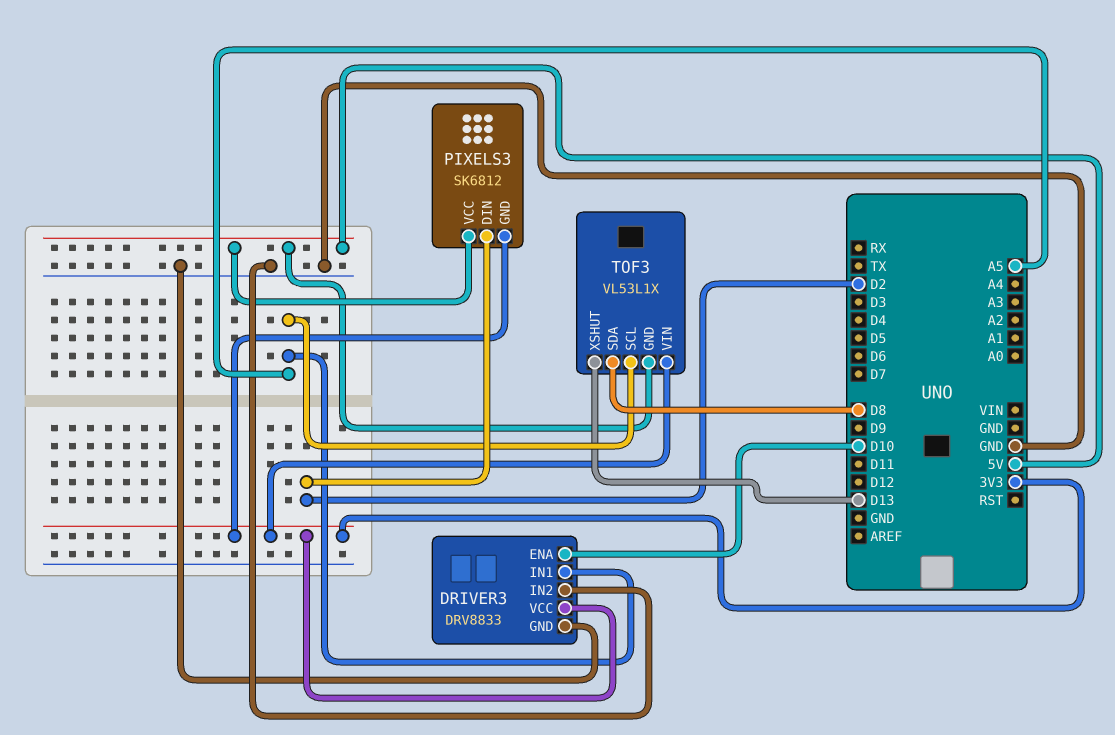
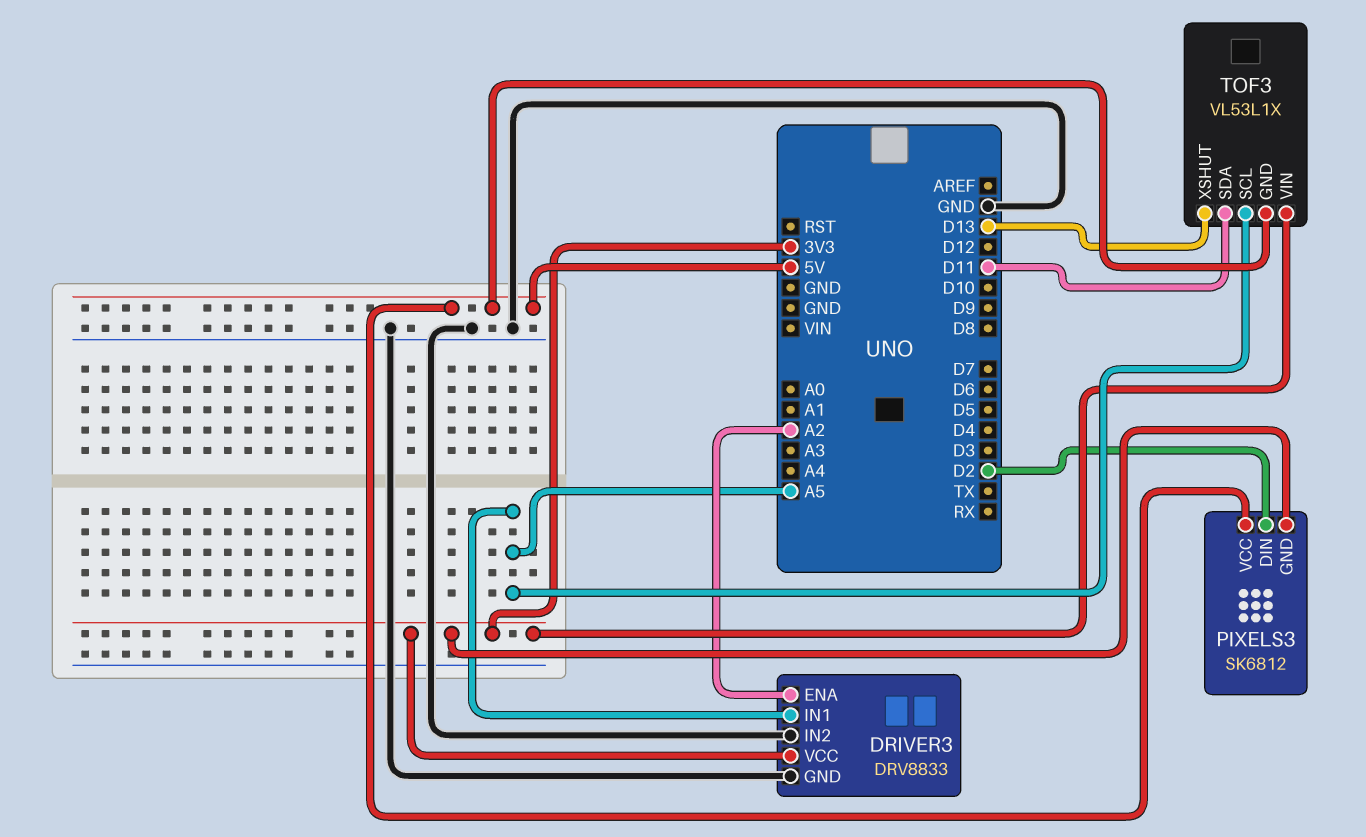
DRIVER3 pin ENA: D10 -> A2
TOF3 pin SDA: D8 -> D11

